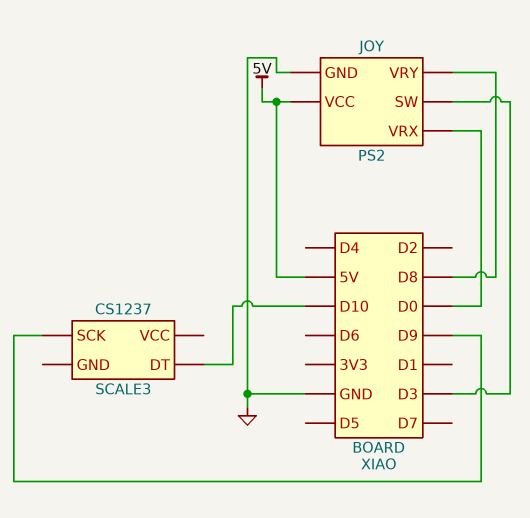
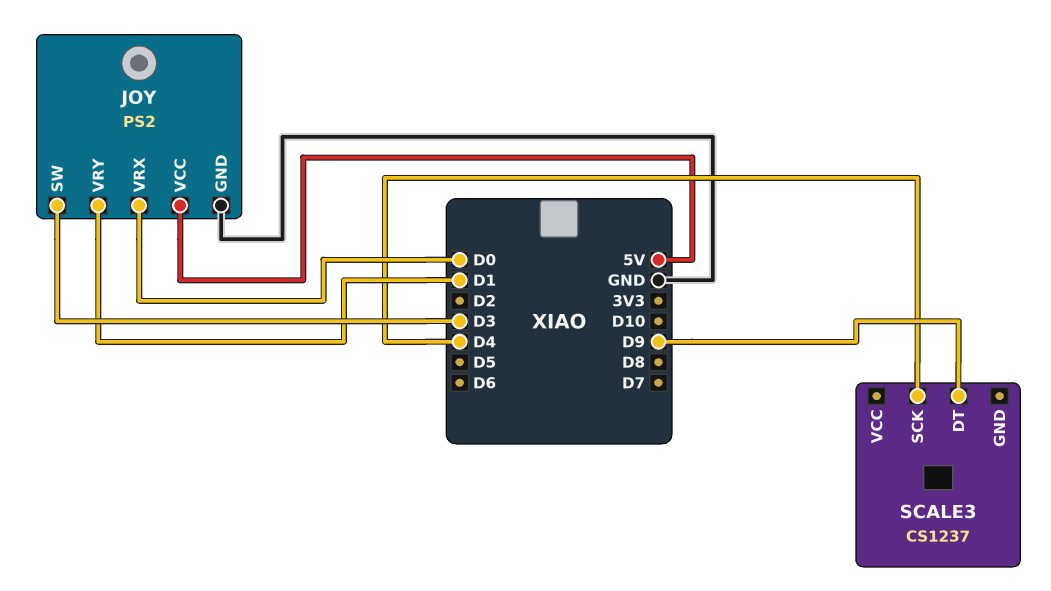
JOY pin VRY: D8 -> D1
SCALE3 pin DT: D10 -> D9
SCALE3 pin SCK: D9 -> D4

